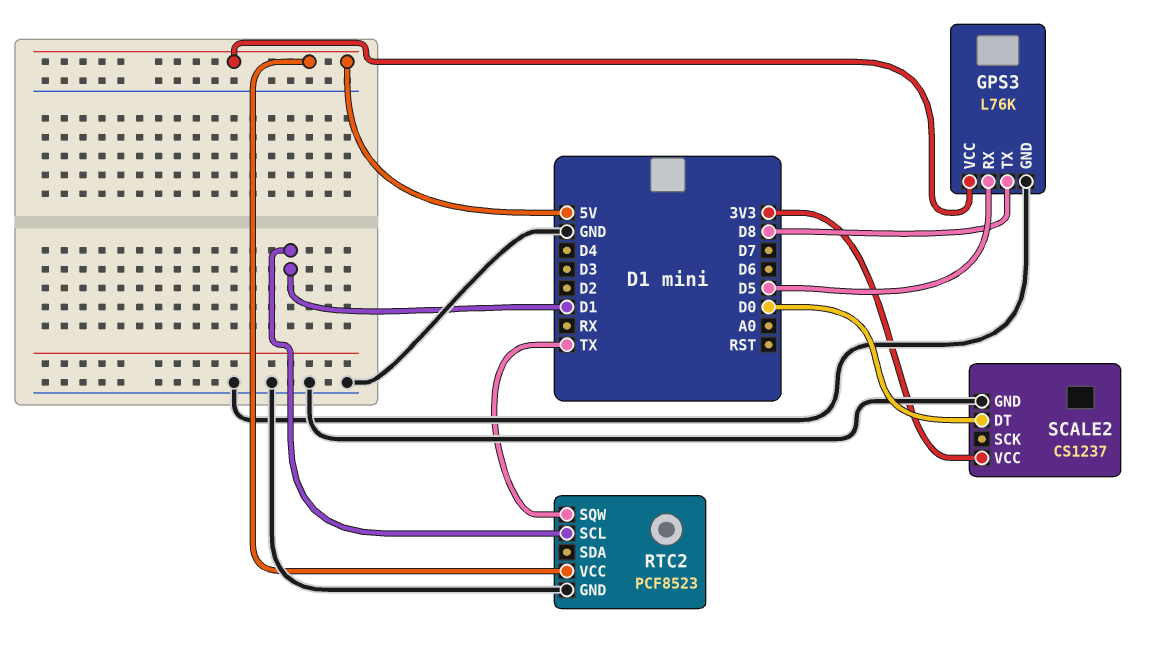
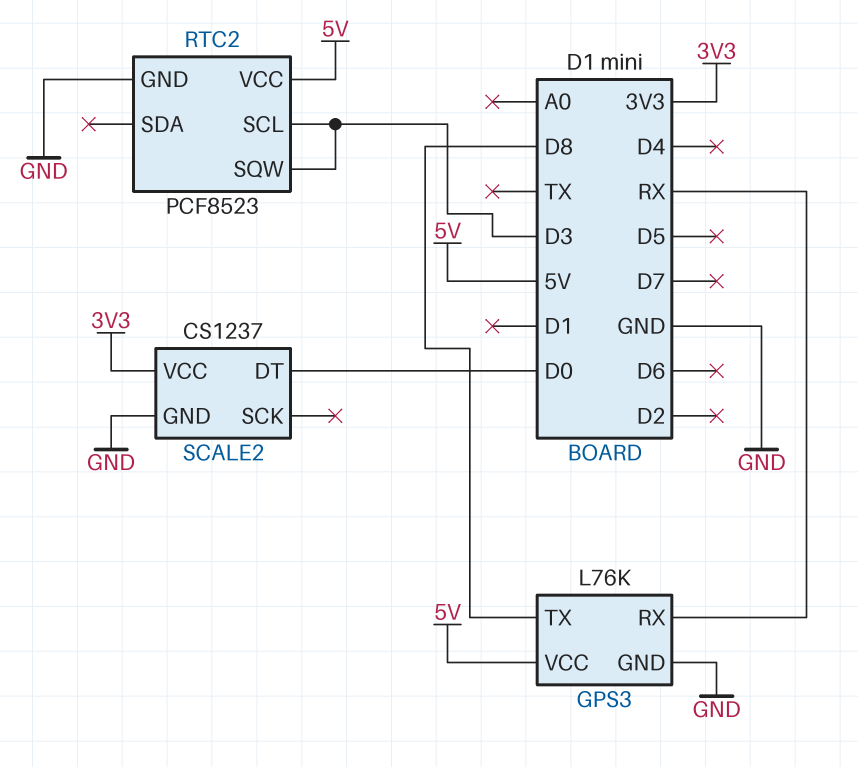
GPS3 pin RX: D5 -> RX
RTC2 pin SCL: D1 -> D3
RTC2 pin SQW: TX -> D3

